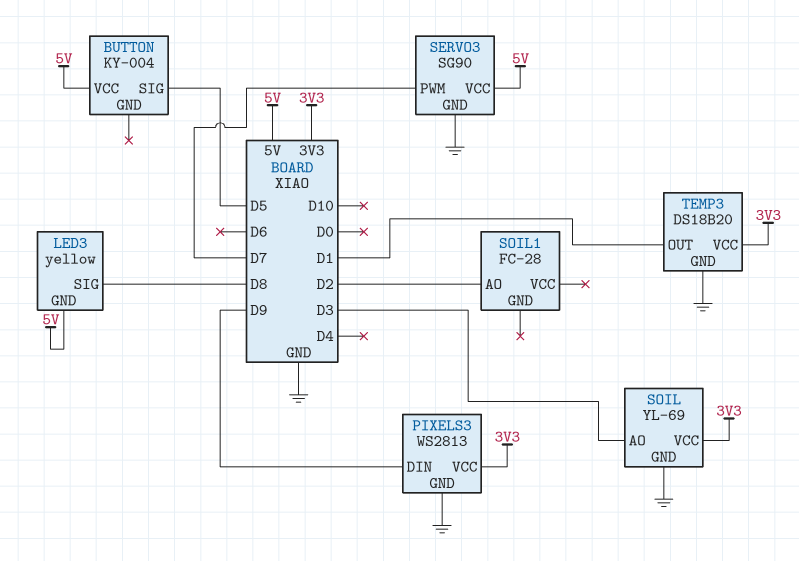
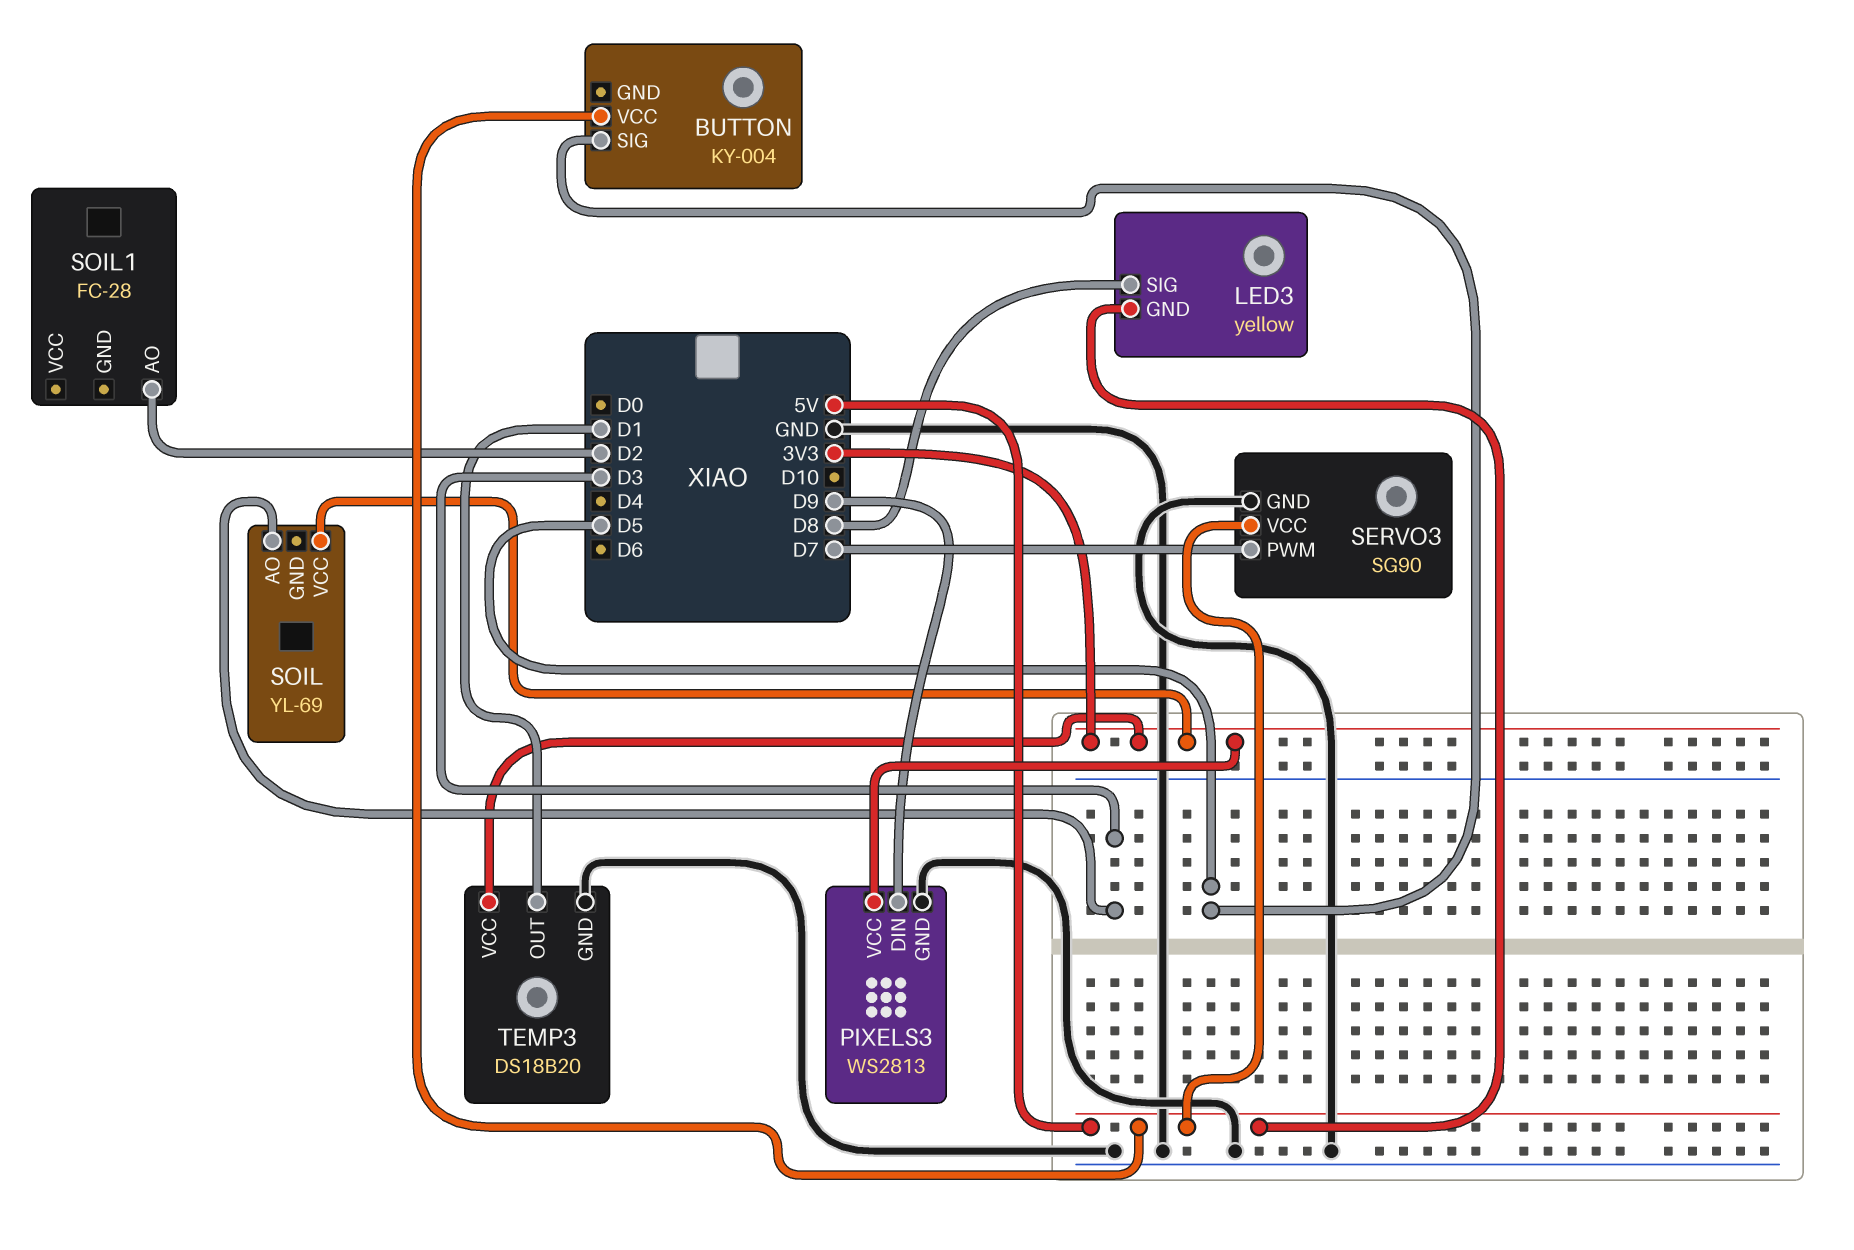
SOIL pin GND: GND -> none

